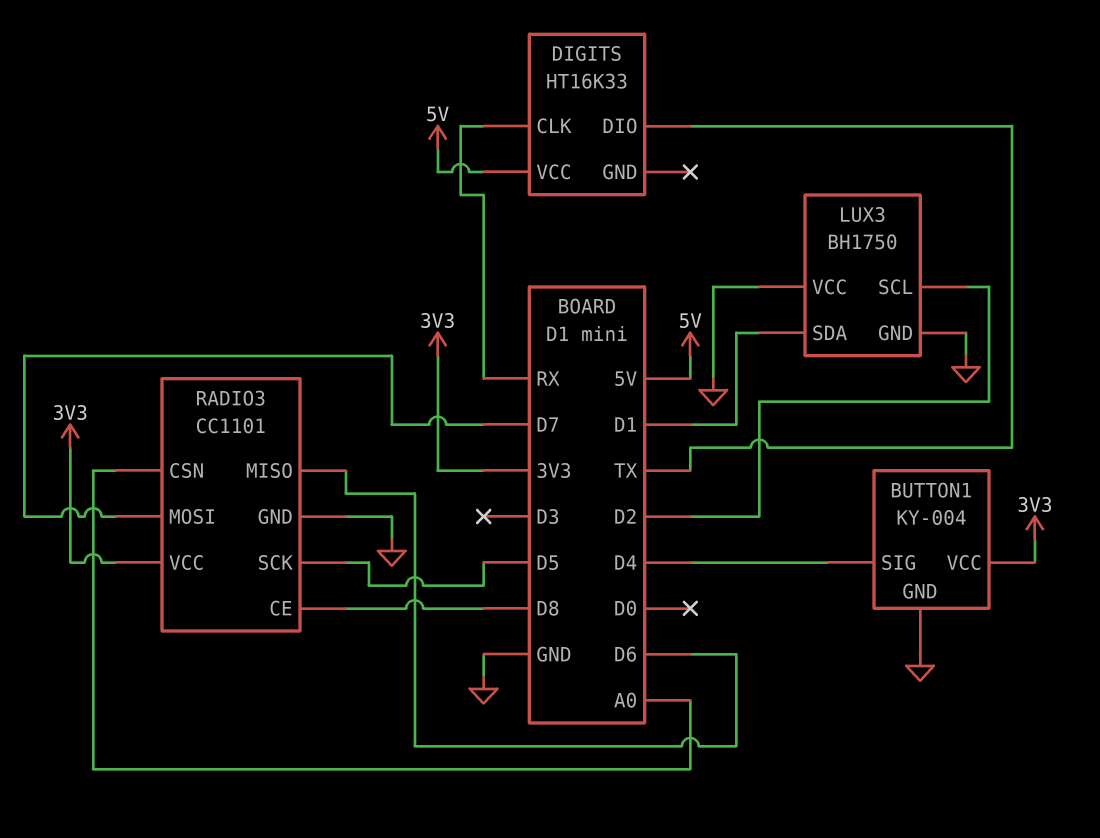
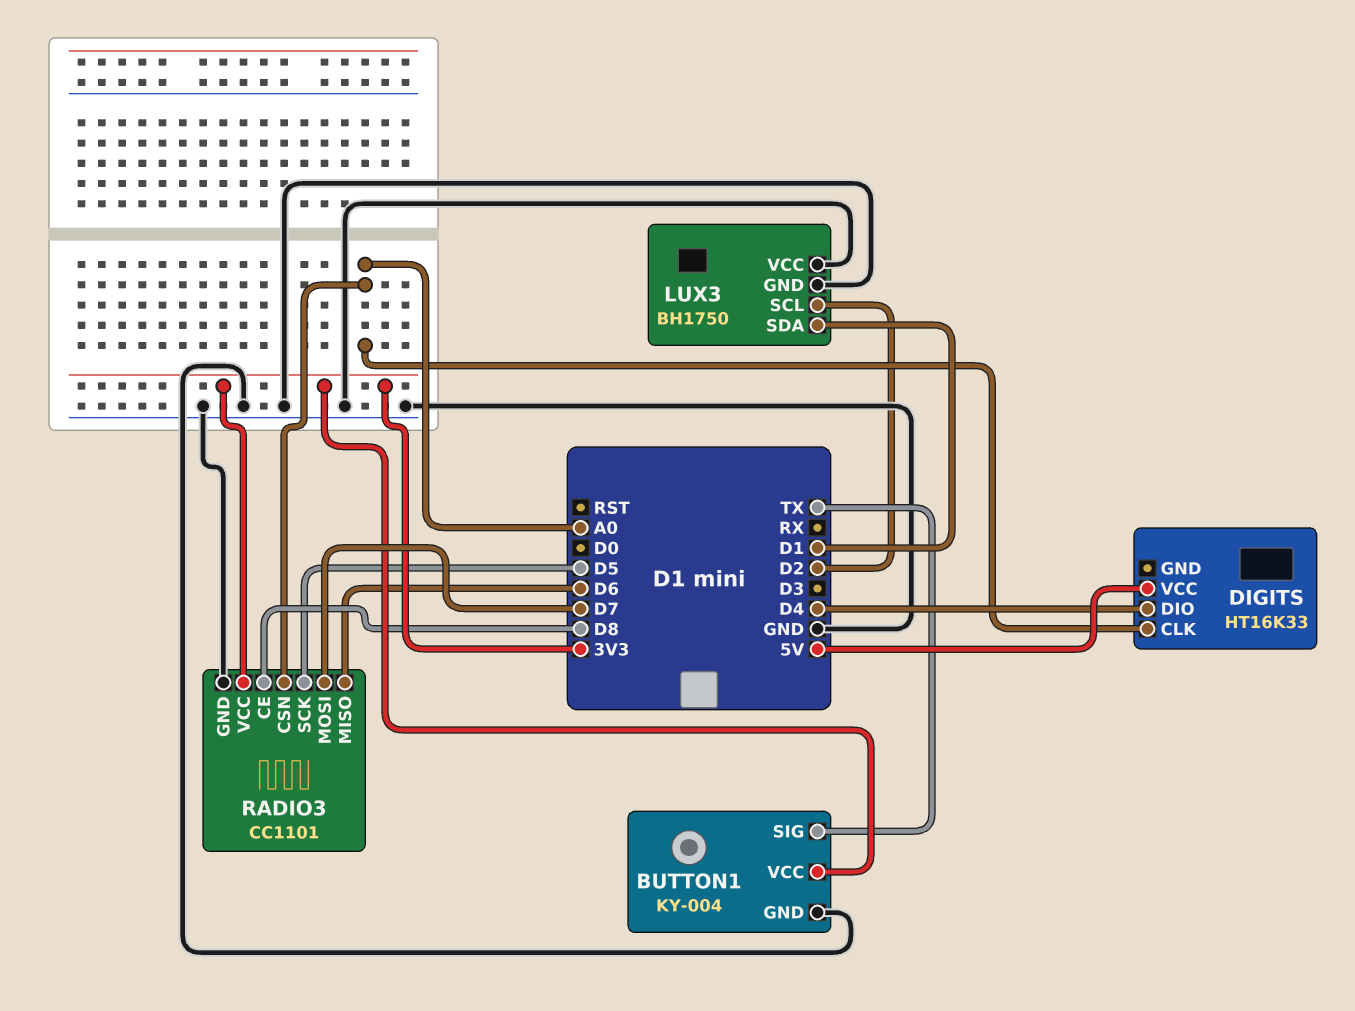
BUTTON1 pin SIG: D4 -> TX
DIGITS pin CLK: RX -> A0
DIGITS pin DIO: TX -> D4

